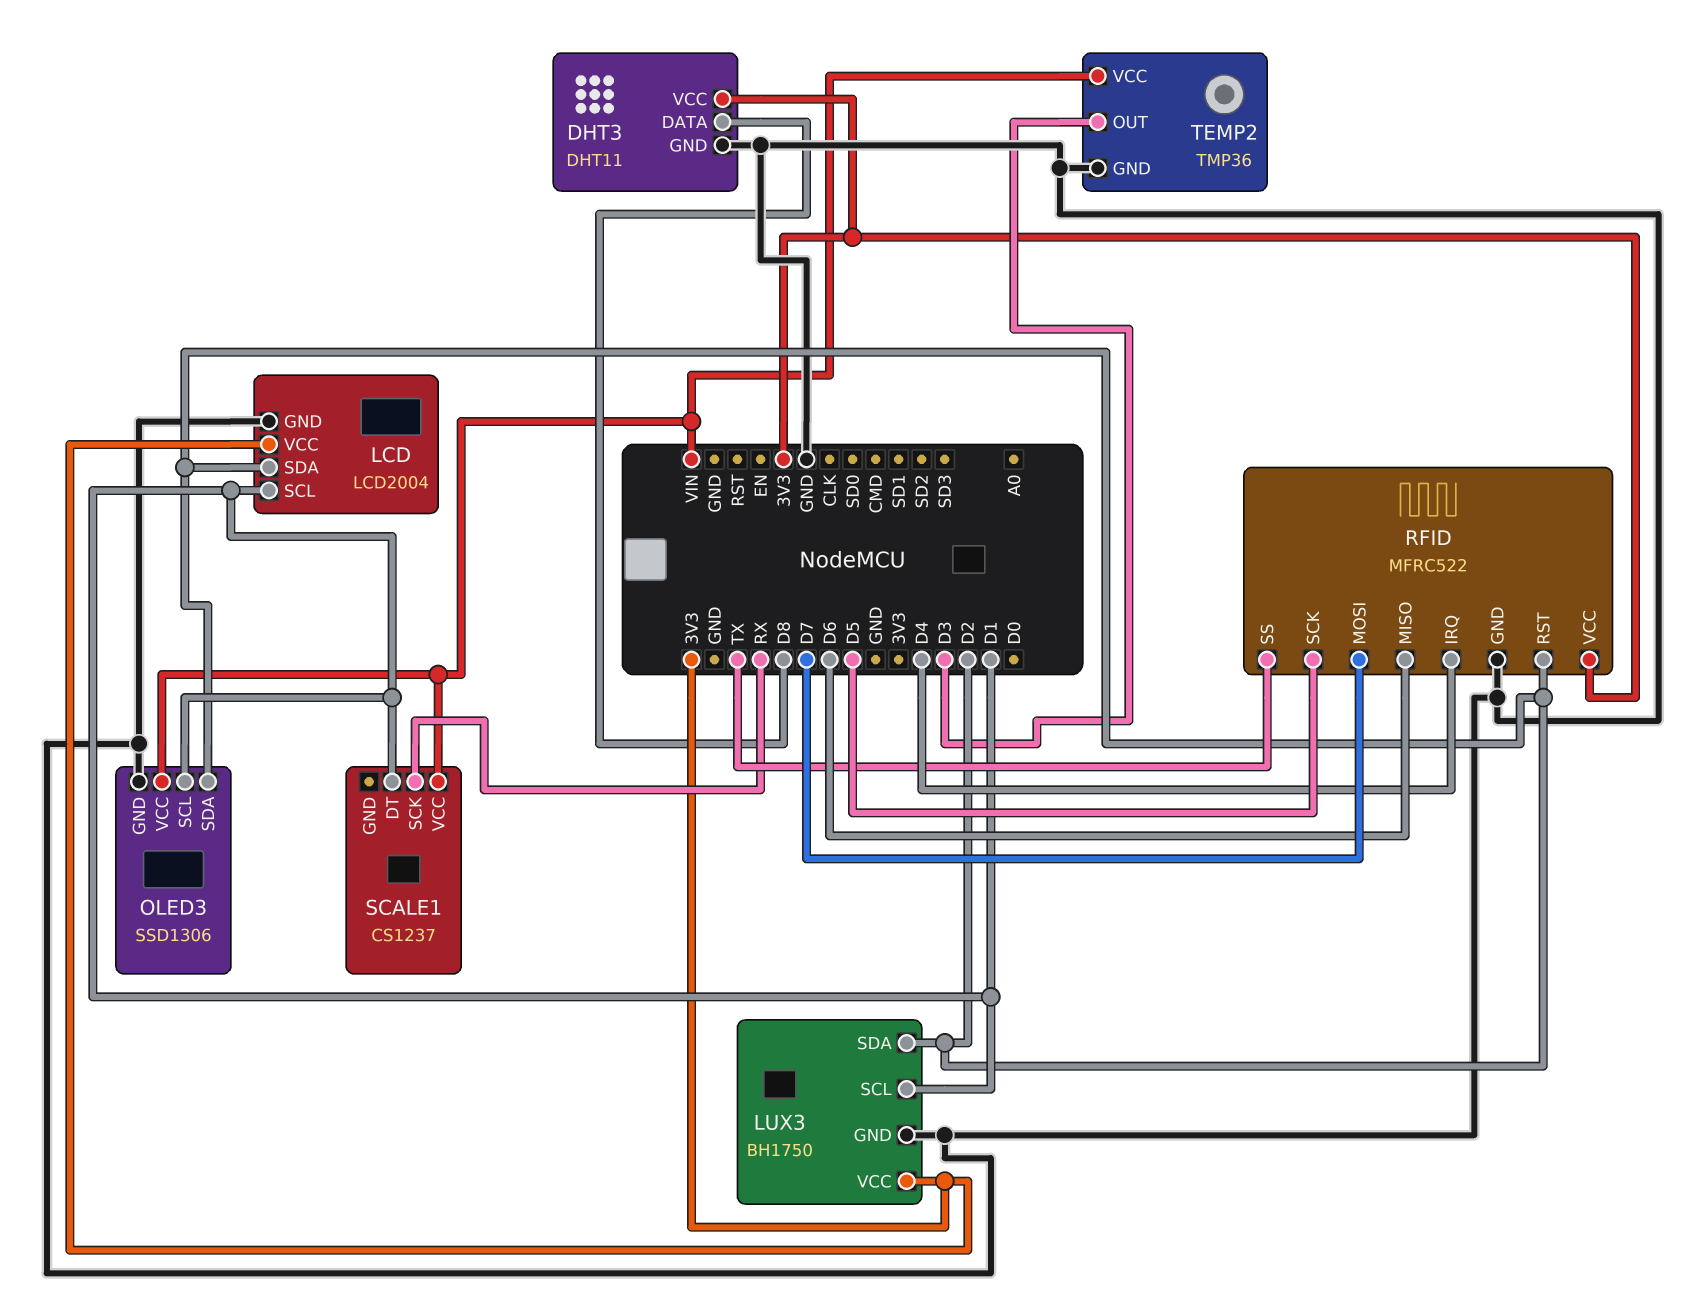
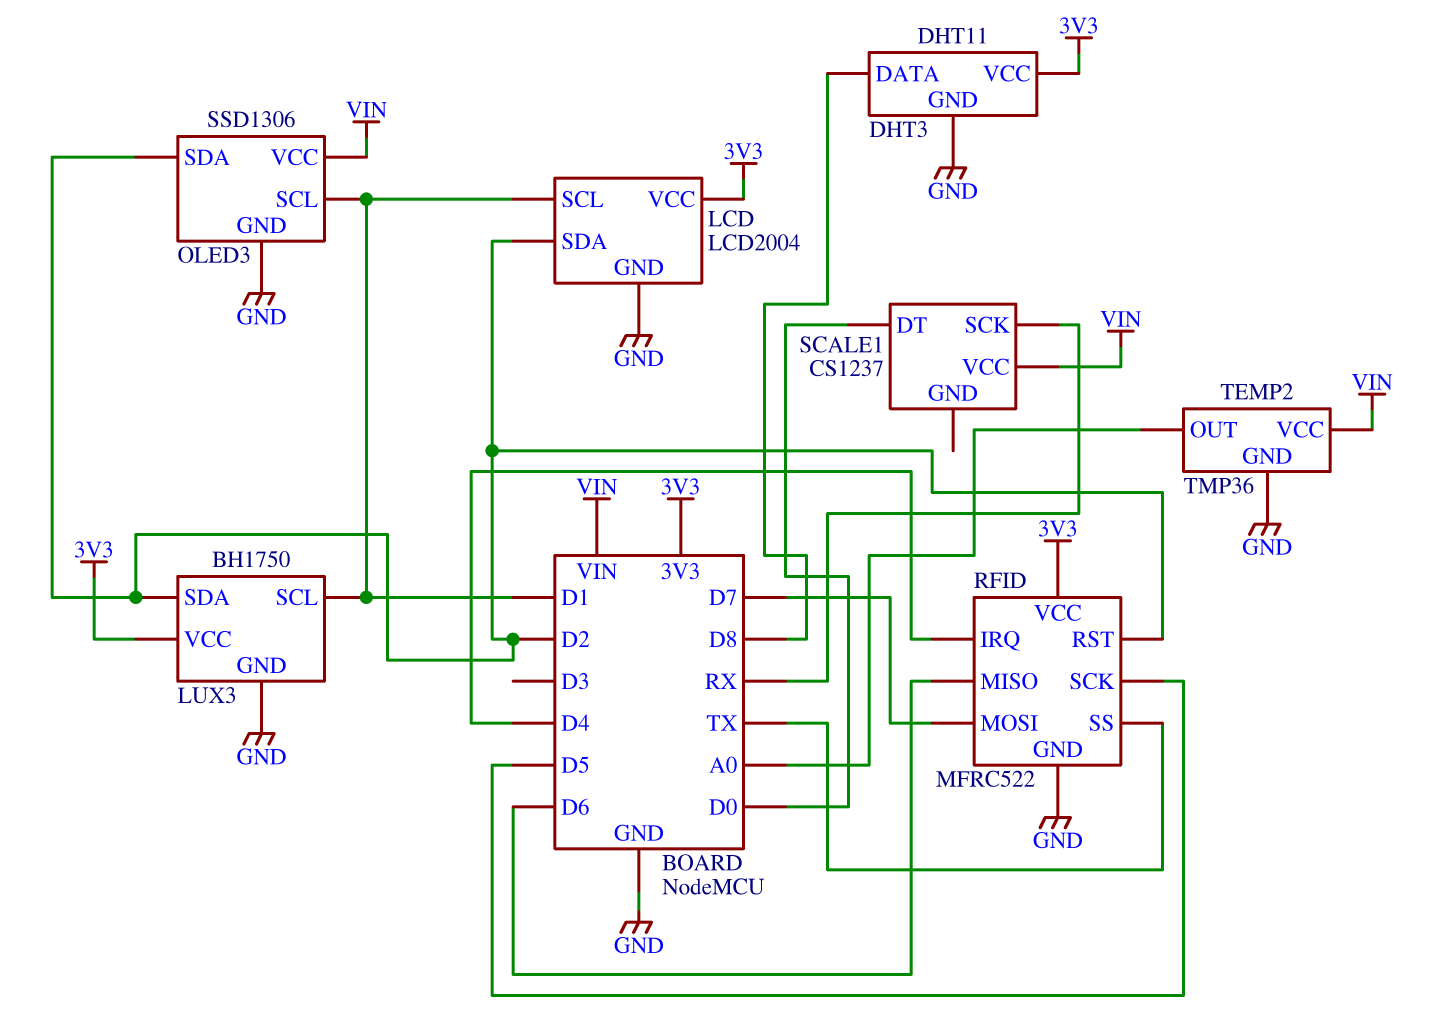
SCALE1 pin DT: D1 -> D0
TEMP2 pin OUT: D3 -> A0

